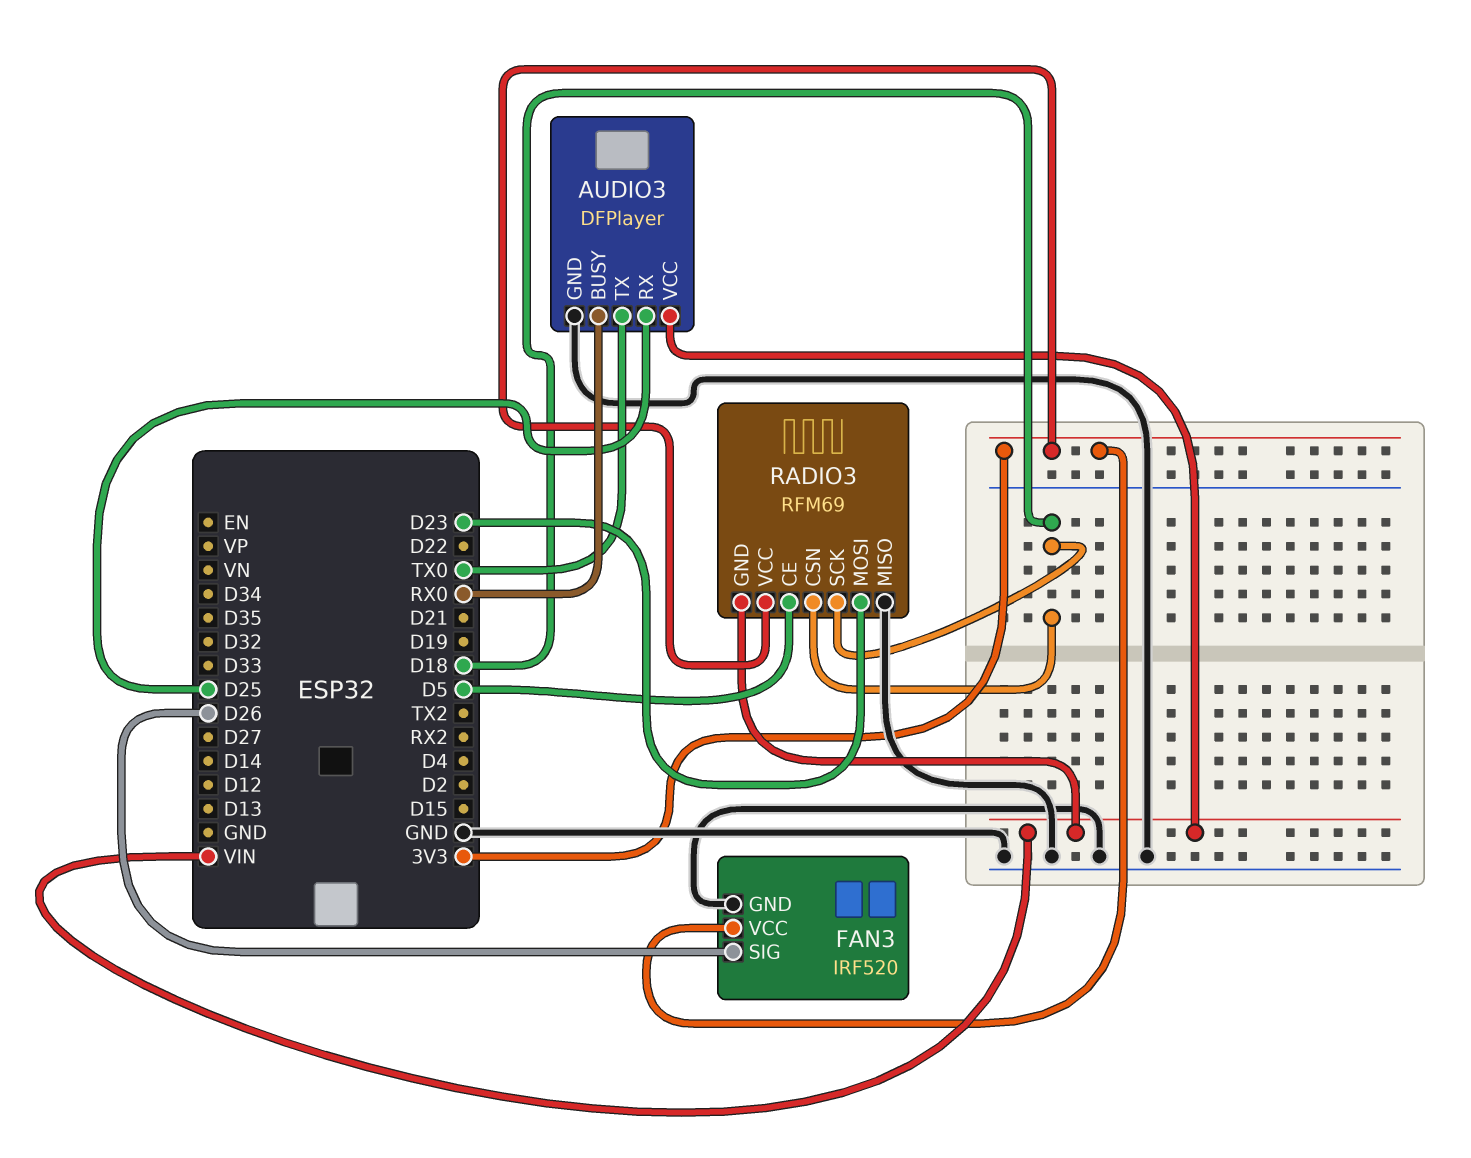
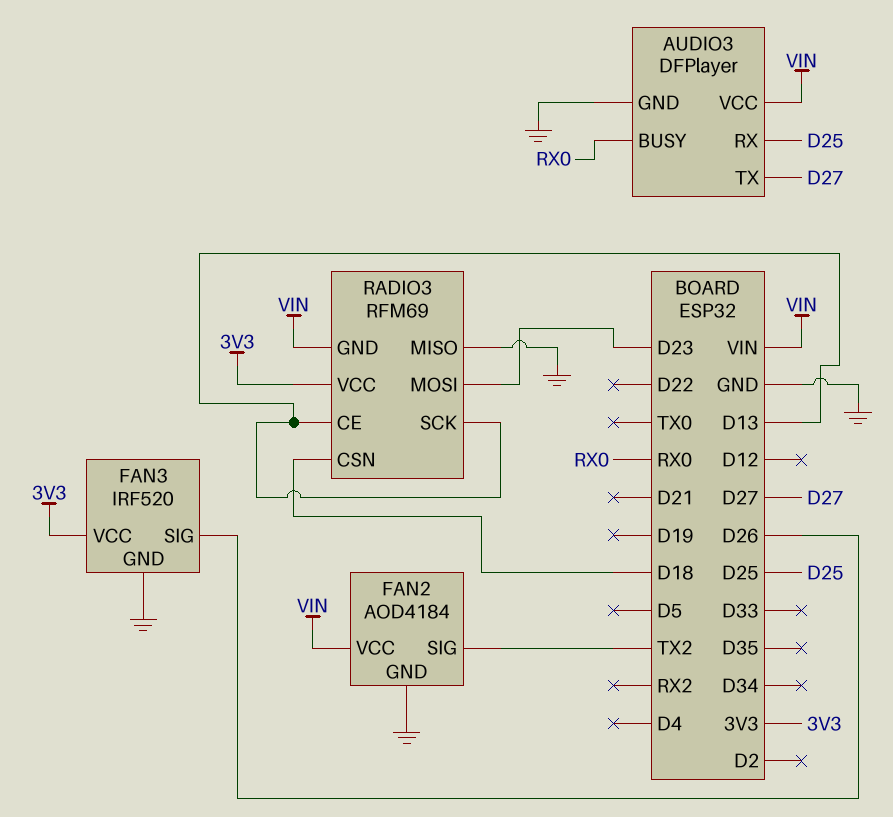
AUDIO3 pin TX: TX0 -> D27
FAN2: none -> AOD4184
FAN2 pin GND: none -> GND
FAN2 pin SIG: none -> TX2
FAN2 pin VCC: none -> VIN
RADIO3 pin CE: D5 -> D13
RADIO3 pin SCK: D18 -> D13

